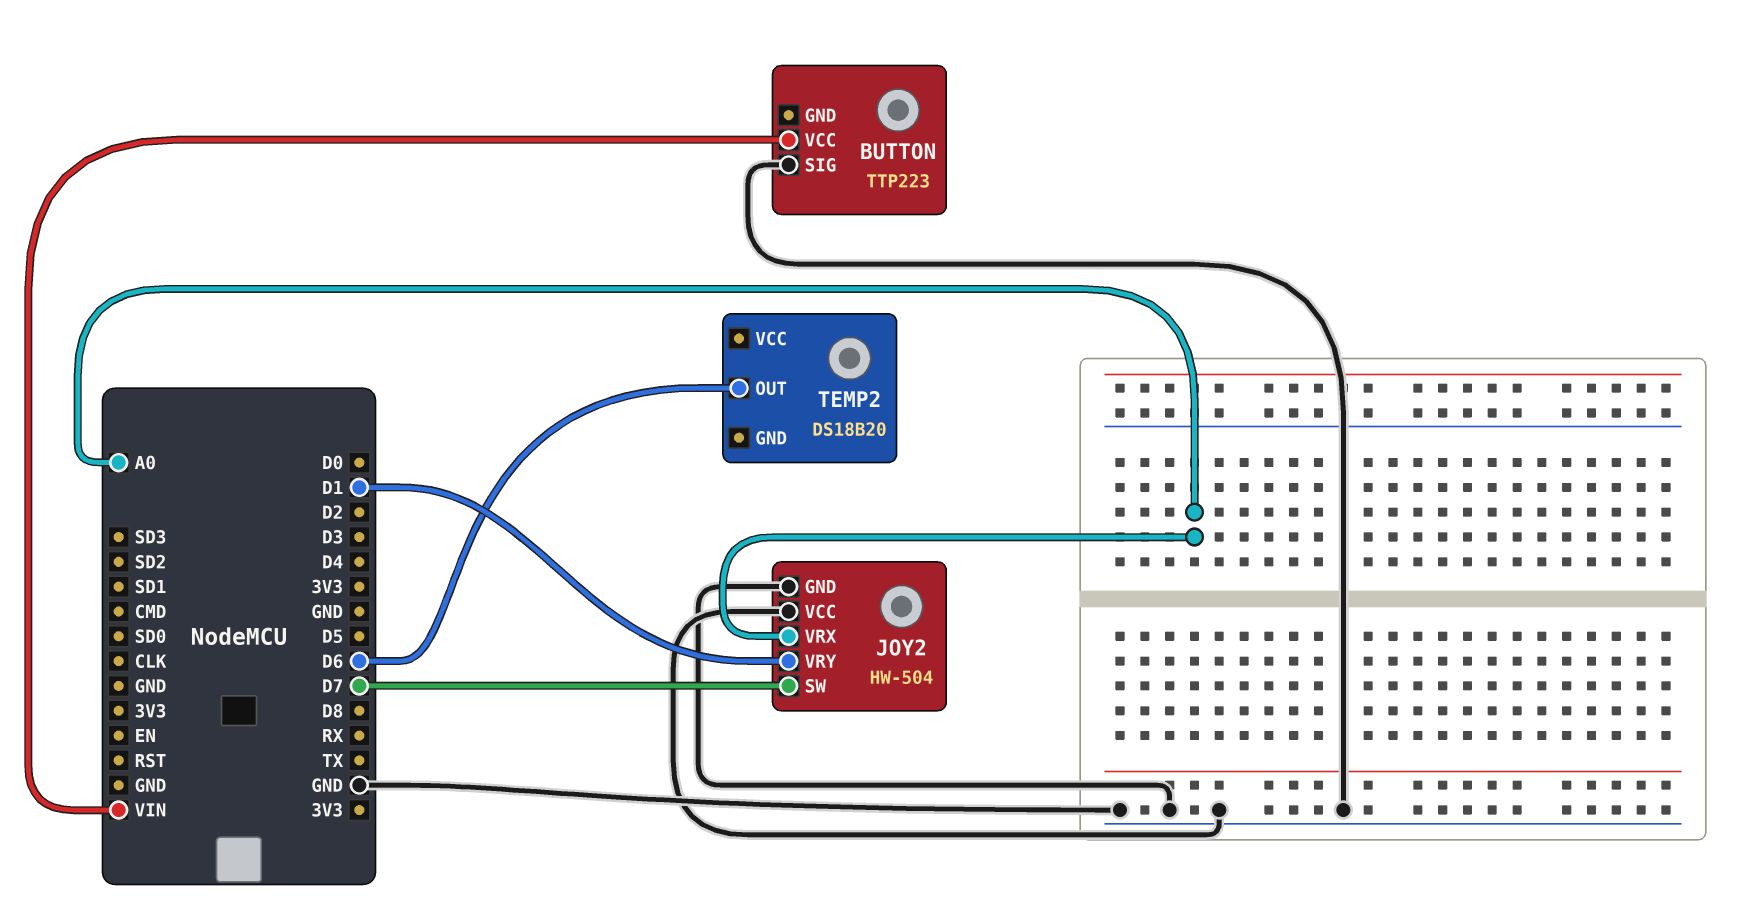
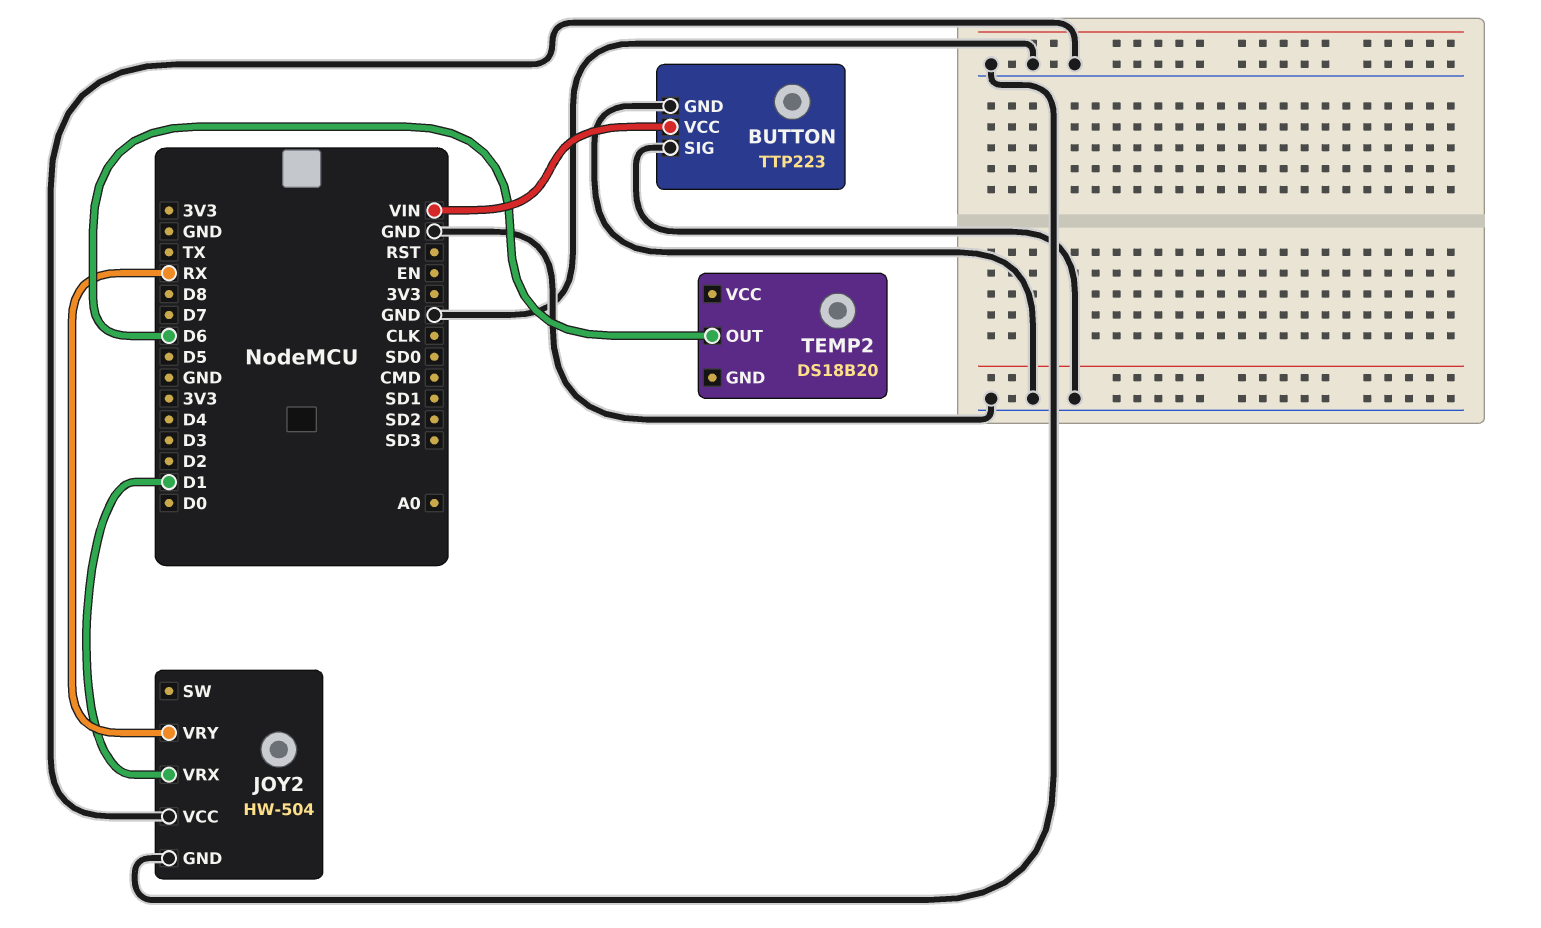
BUTTON pin GND: none -> GND
JOY2 pin SW: D7 -> none
JOY2 pin VRX: A0 -> D1
JOY2 pin VRY: D1 -> RX

